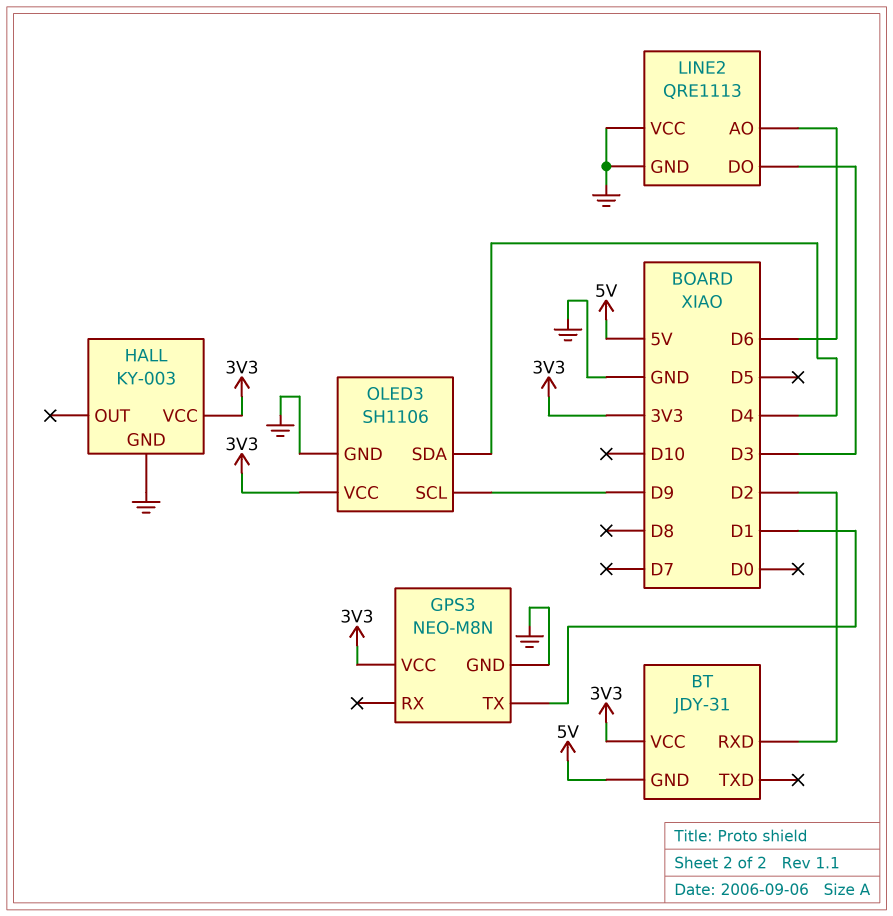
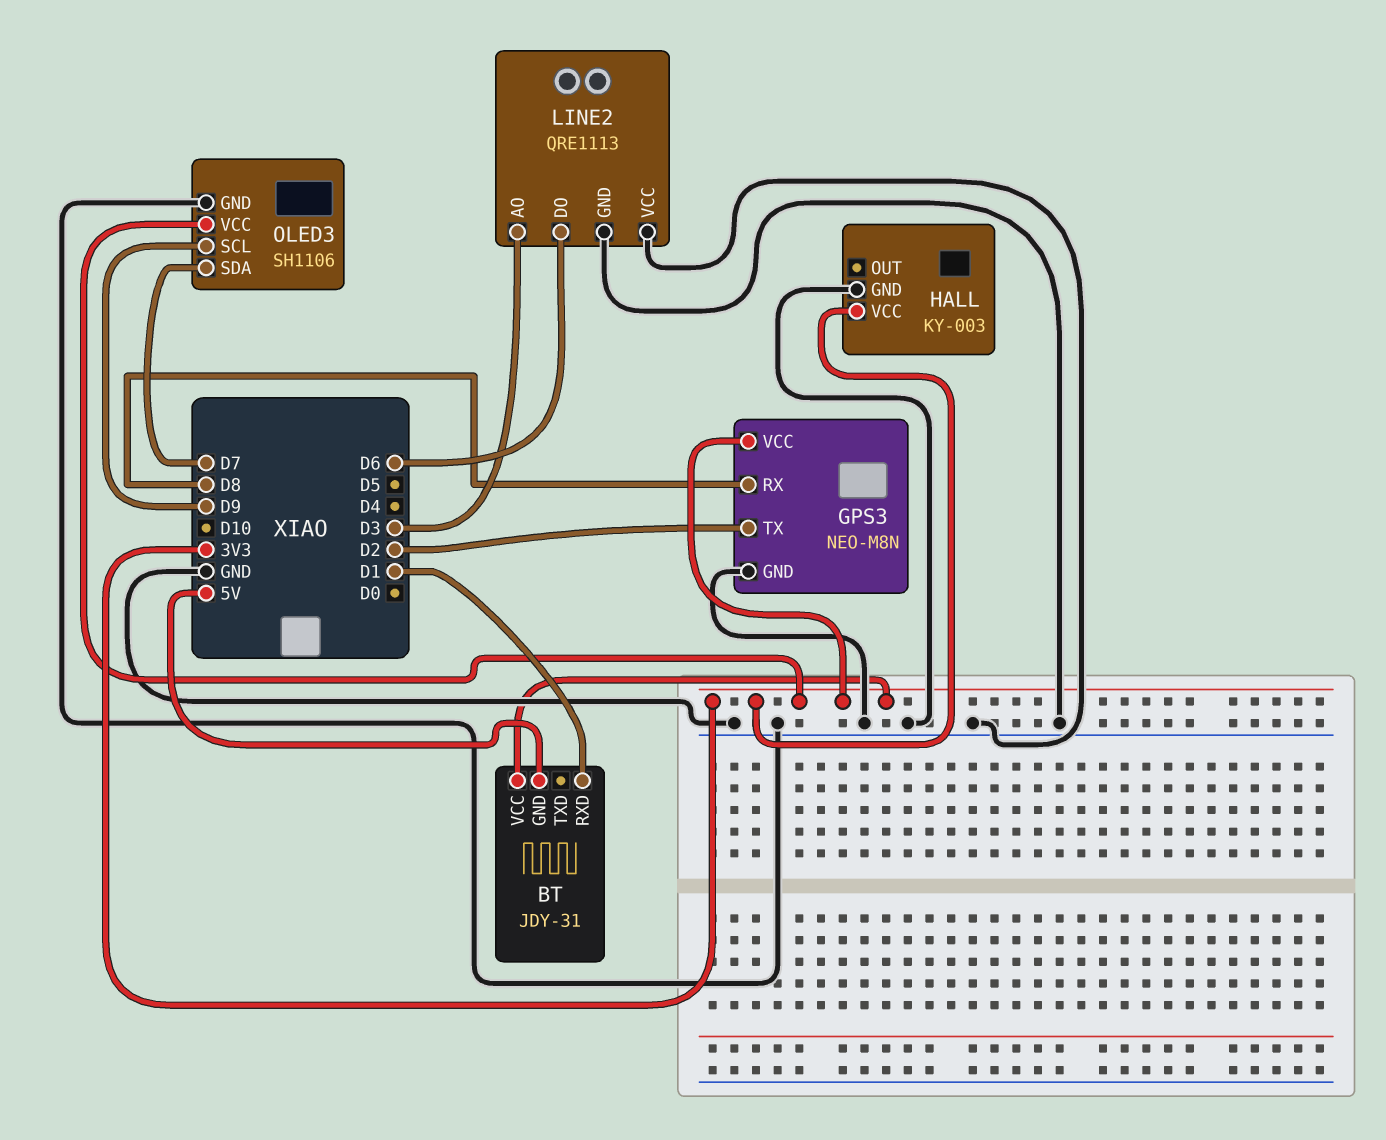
BT pin RXD: D2 -> D1
GPS3 pin RX: none -> D8
GPS3 pin TX: D1 -> D2
LINE2 pin AO: D6 -> D3
LINE2 pin DO: D3 -> D6
OLED3 pin SDA: D4 -> D7

